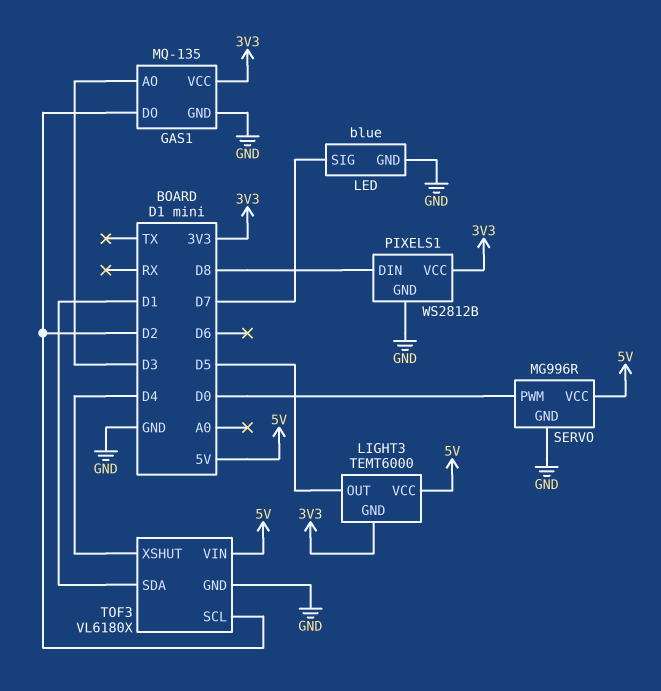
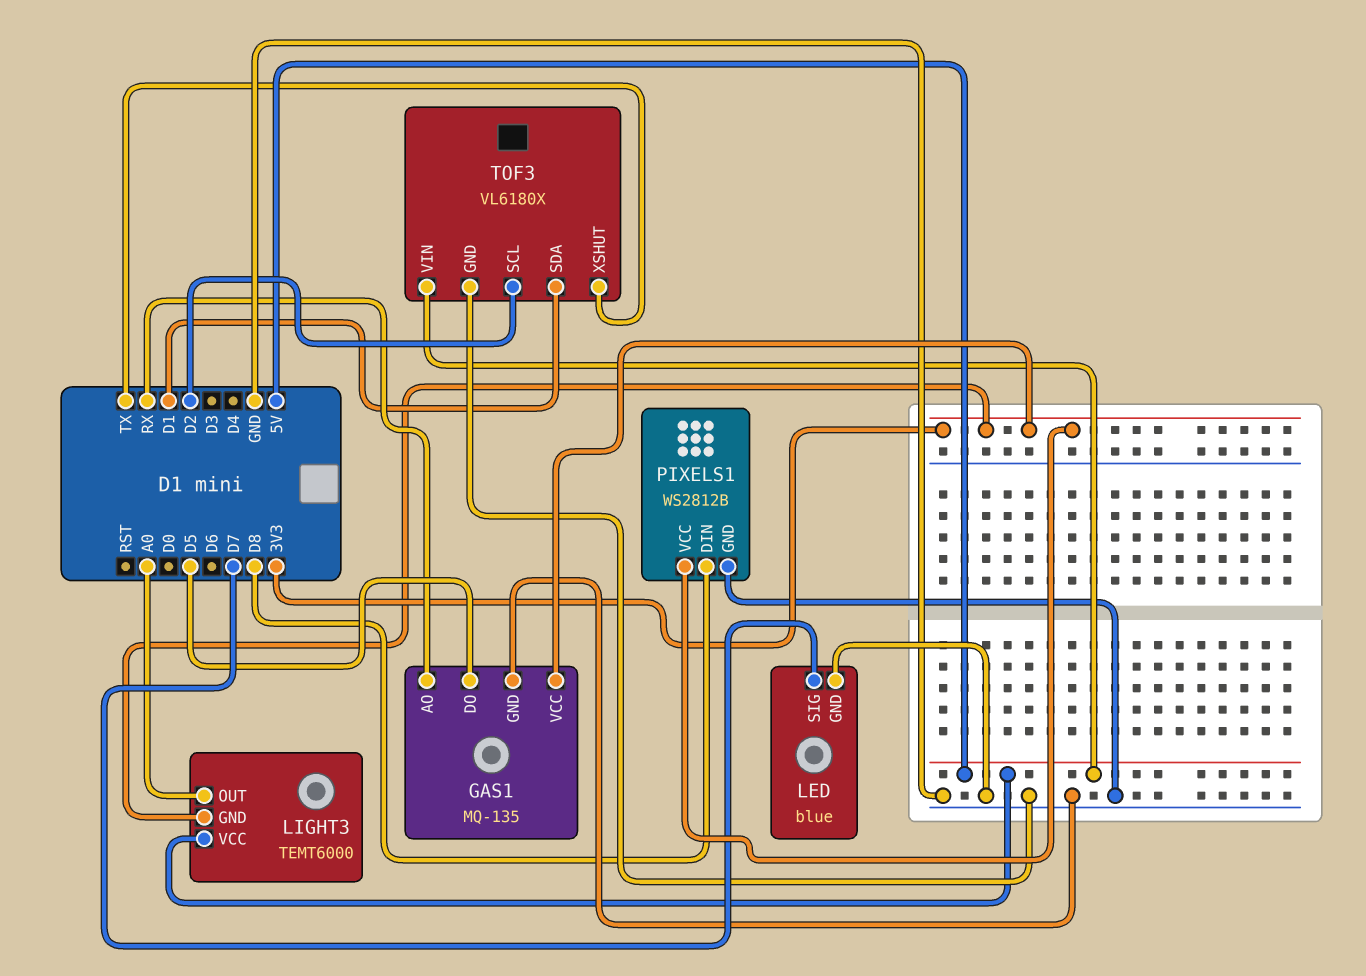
GAS1 pin AO: D3 -> RX
GAS1 pin DO: D2 -> D5
LIGHT3 pin OUT: D5 -> A0
SERVO: MG996R -> none
SERVO pin GND: GND -> none
SERVO pin PWM: D0 -> none
SERVO pin VCC: 5V -> none
TOF3 pin XSHUT: D4 -> TX

